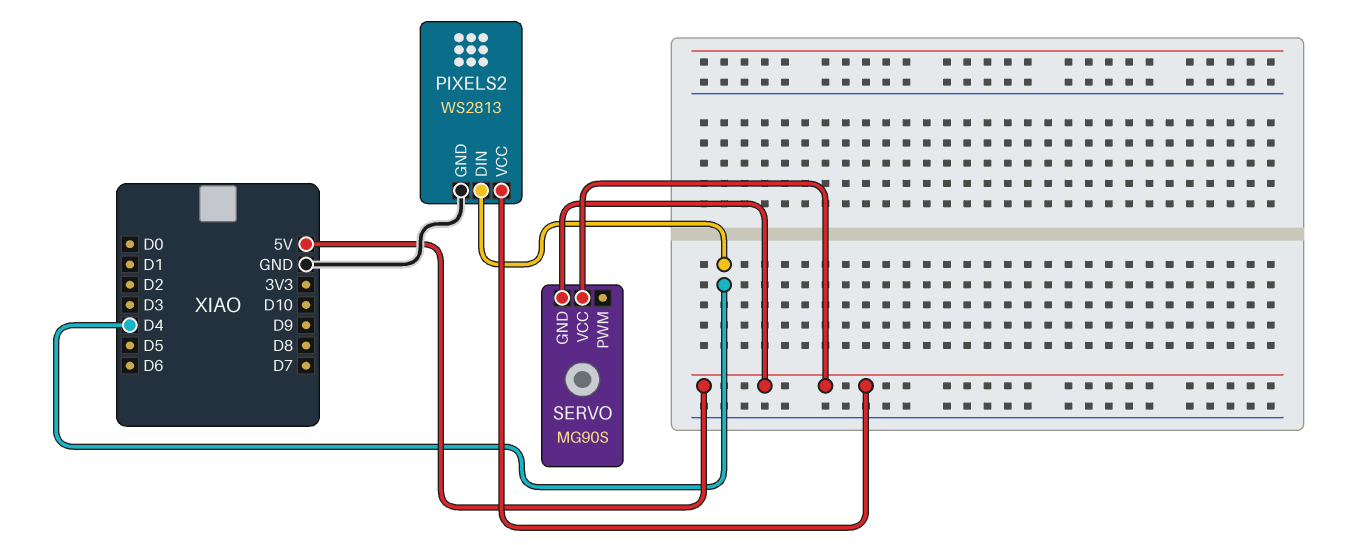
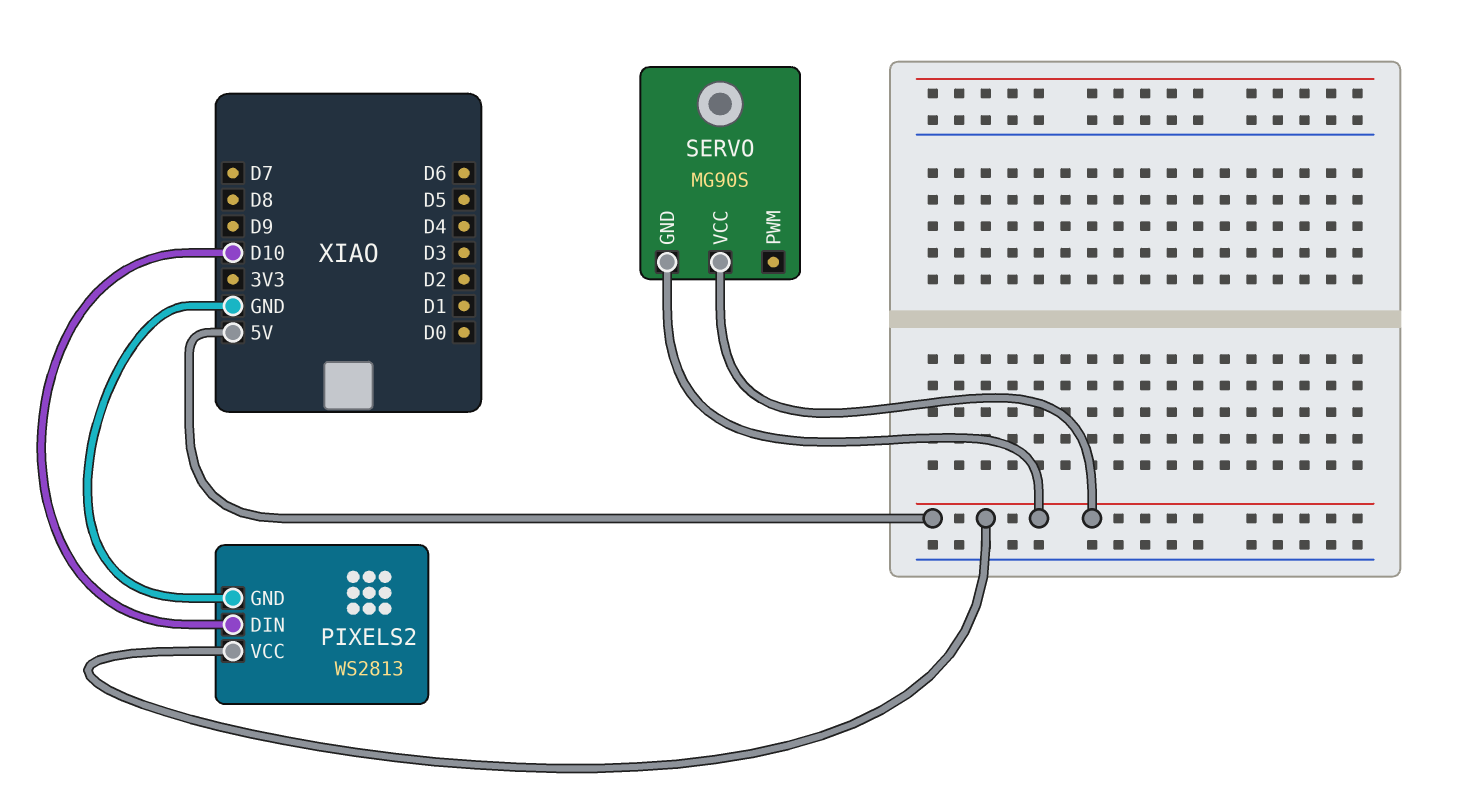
PIXELS2 pin DIN: D4 -> D10

